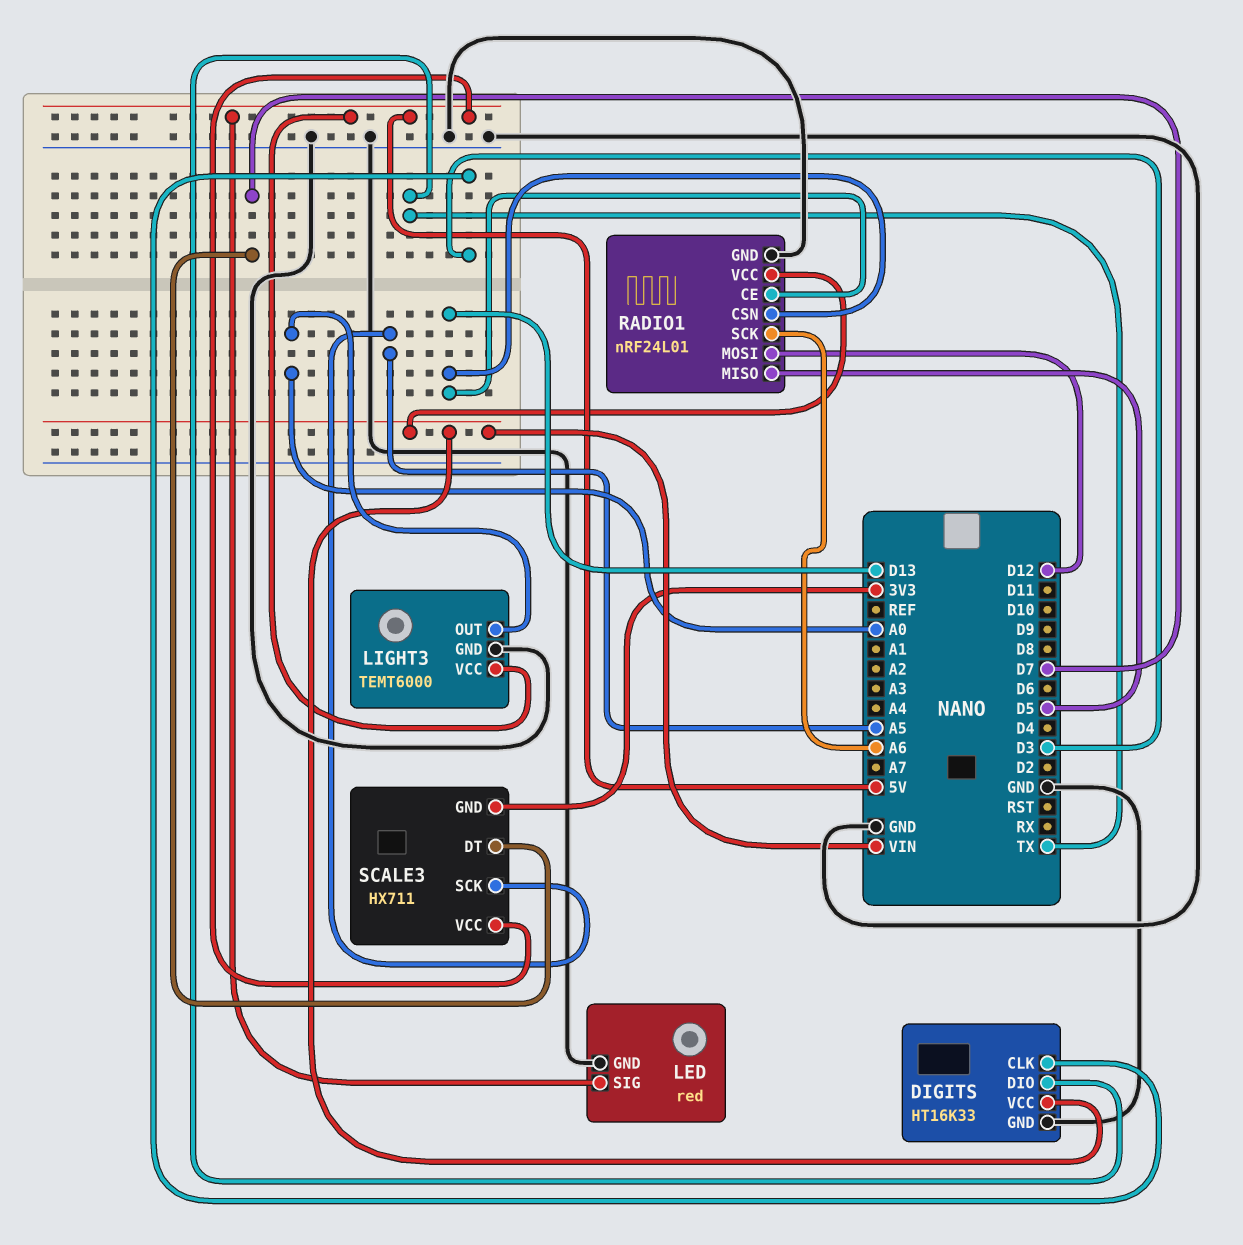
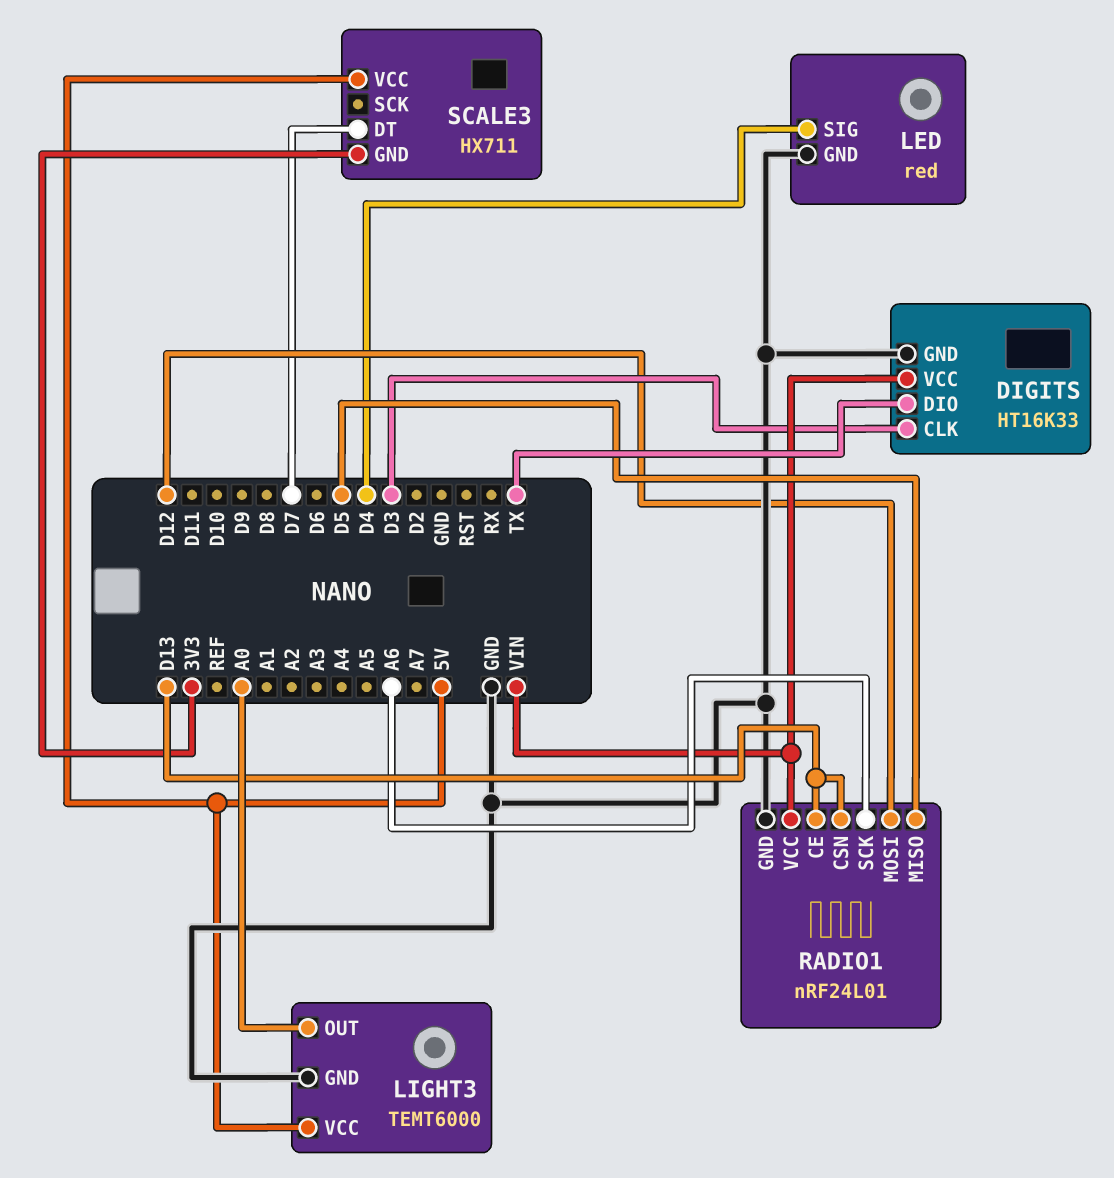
LED pin SIG: 5V -> D4
SCALE3 pin SCK: A5 -> none

